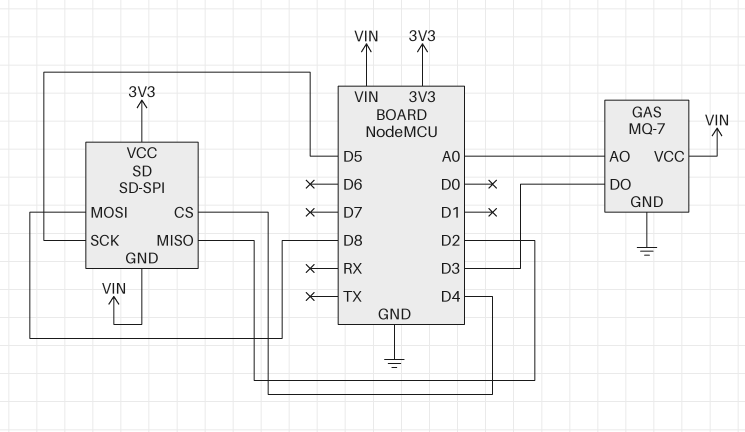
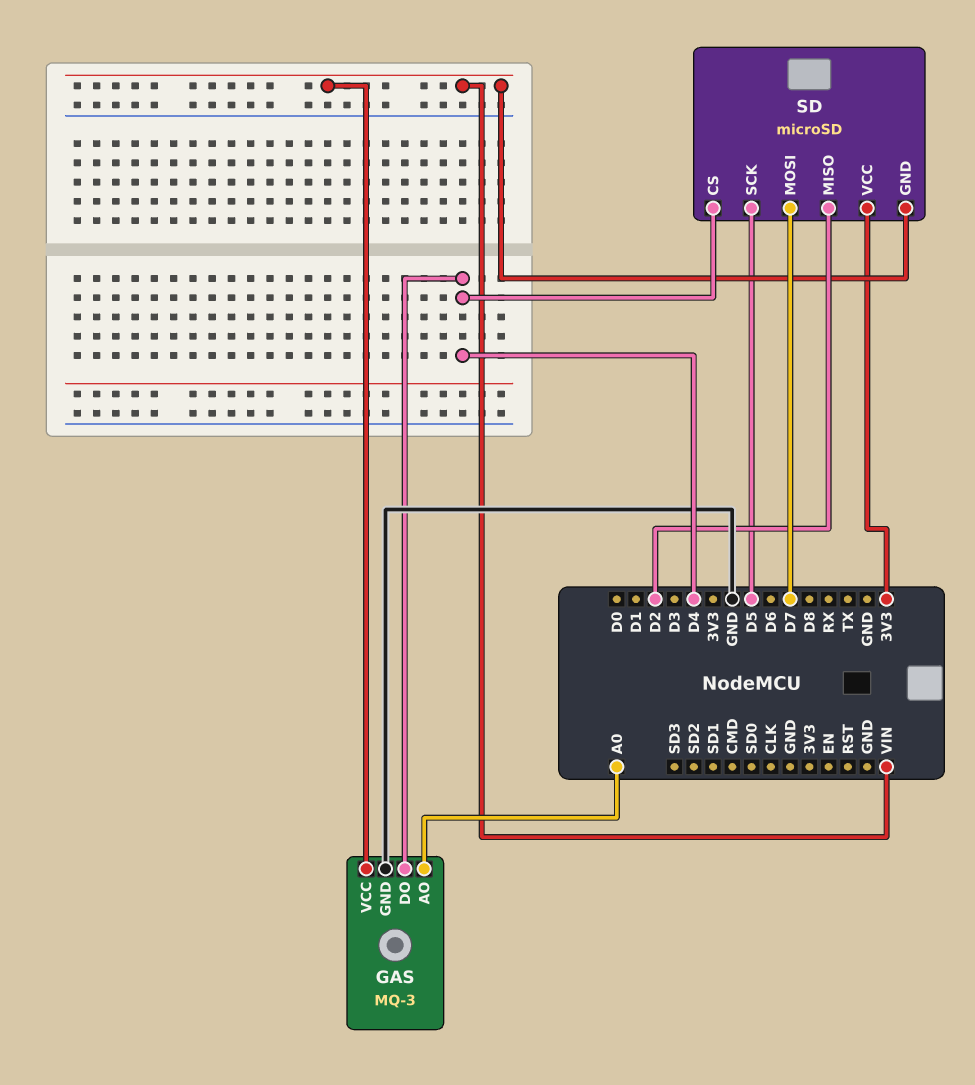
GAS: MQ-7 -> MQ-3
GAS pin DO: D3 -> D4
SD: SD-SPI -> microSD
SD pin MOSI: D8 -> D7

